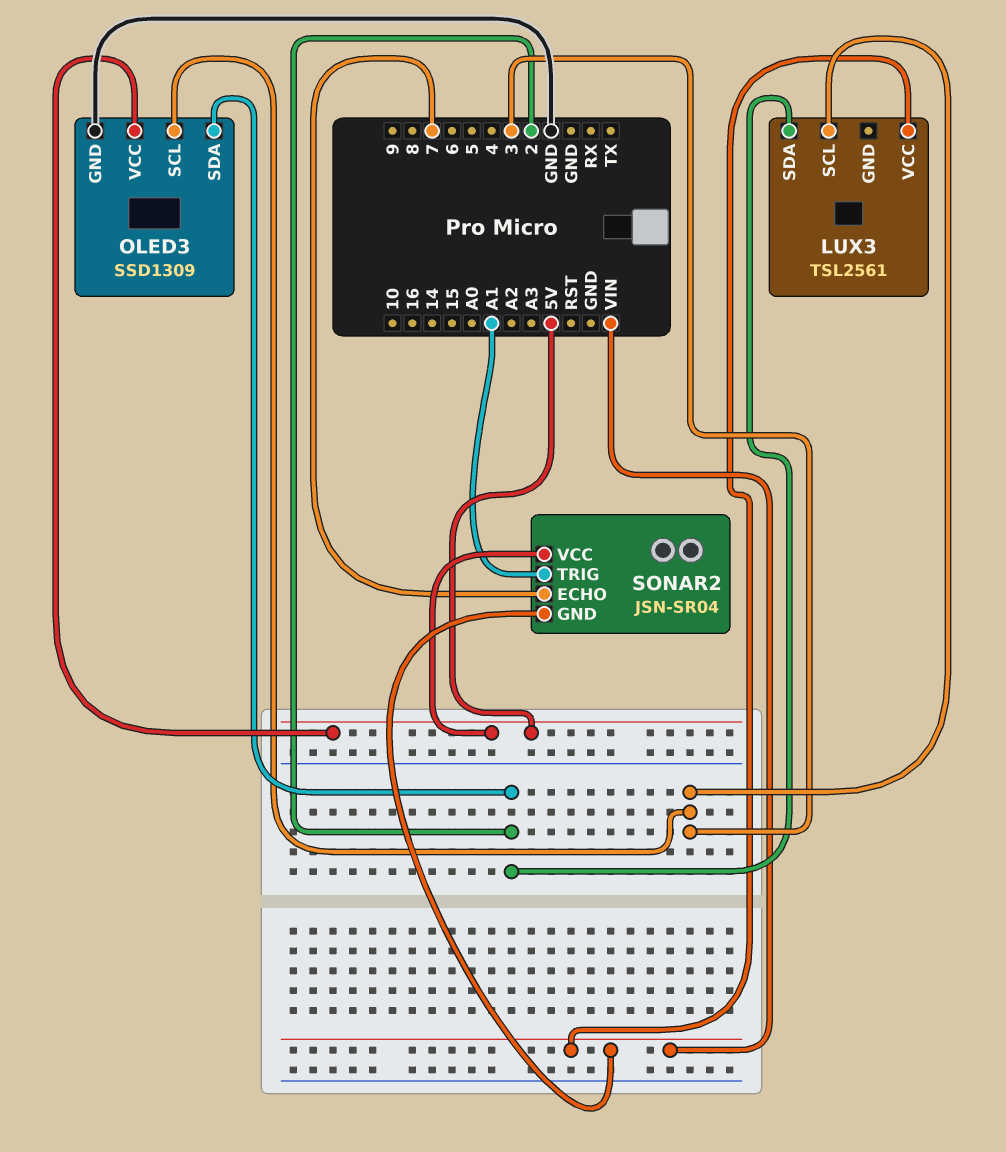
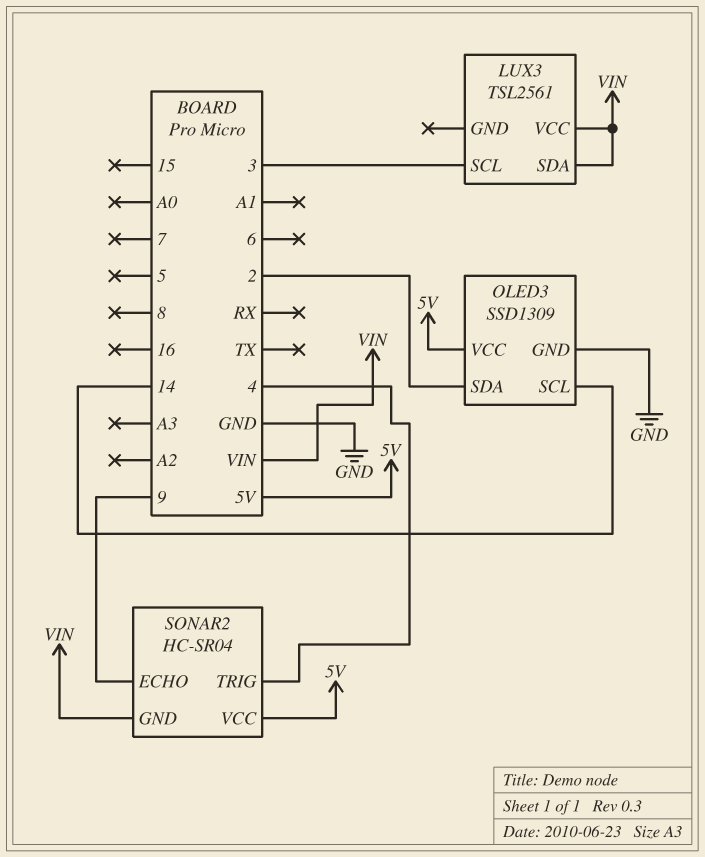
LUX3 pin SDA: 2 -> VIN
OLED3 pin SCL: 3 -> 14
SONAR2: JSN-SR04 -> HC-SR04
SONAR2 pin ECHO: 7 -> 9
SONAR2 pin TRIG: A1 -> 4

